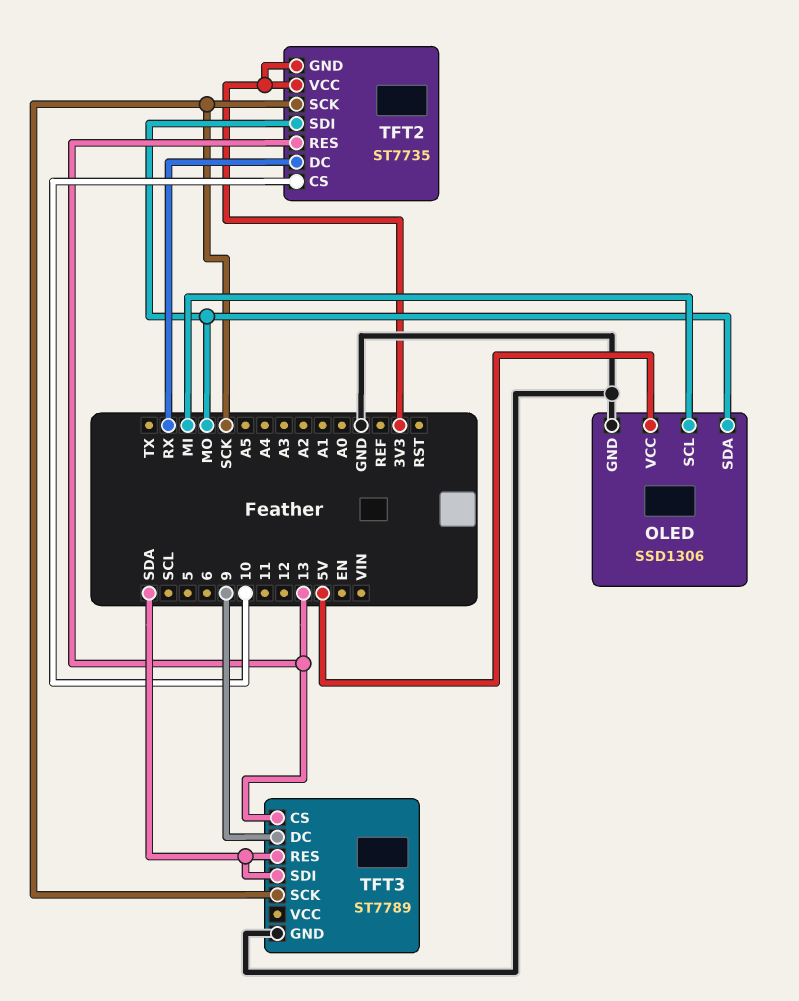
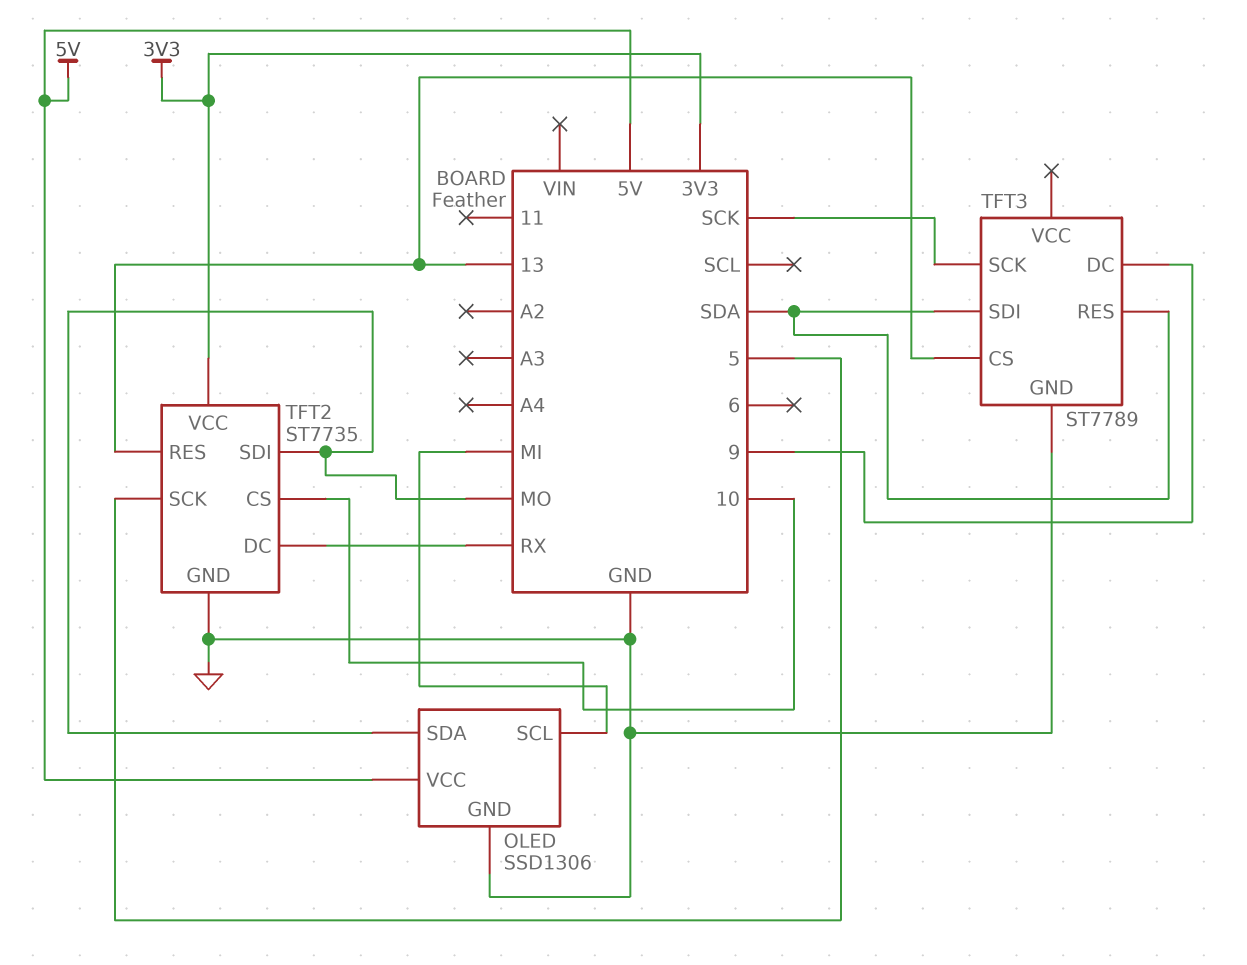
TFT2 pin GND: 3V3 -> GND
TFT2 pin SCK: SCK -> 5

